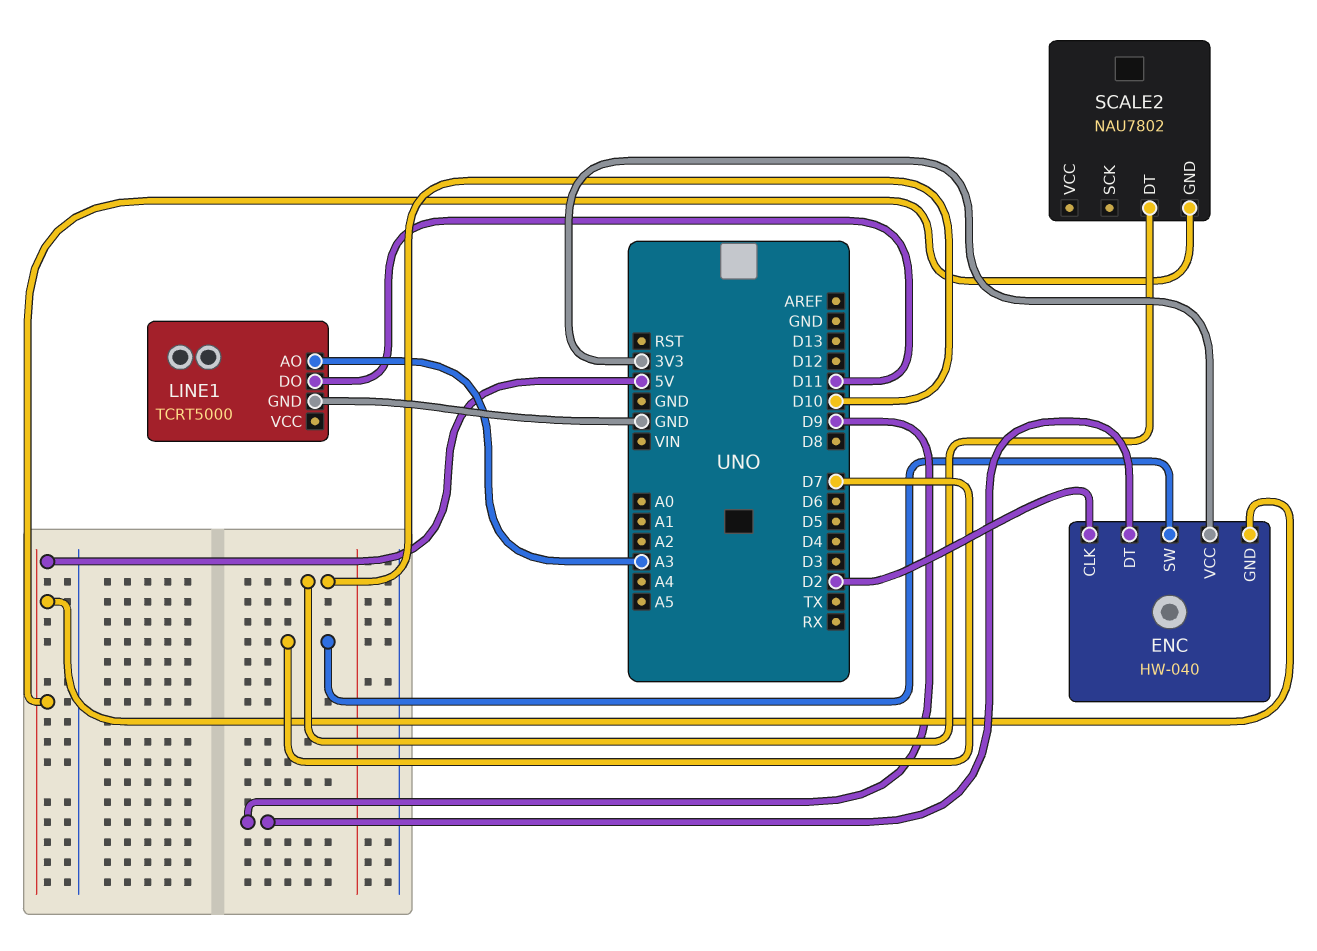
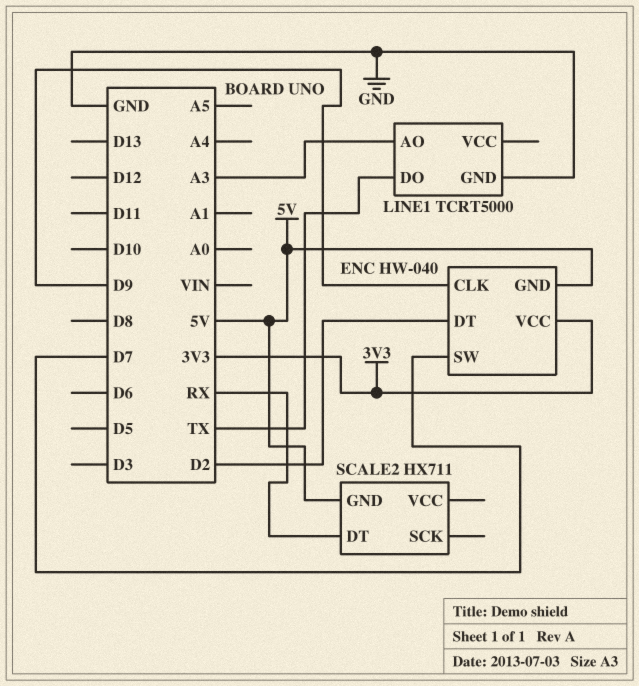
ENC pin CLK: D2 -> D9
ENC pin DT: D9 -> D2
LINE1 pin DO: D11 -> TX
SCALE2: NAU7802 -> HX711
SCALE2 pin DT: D10 -> RX

